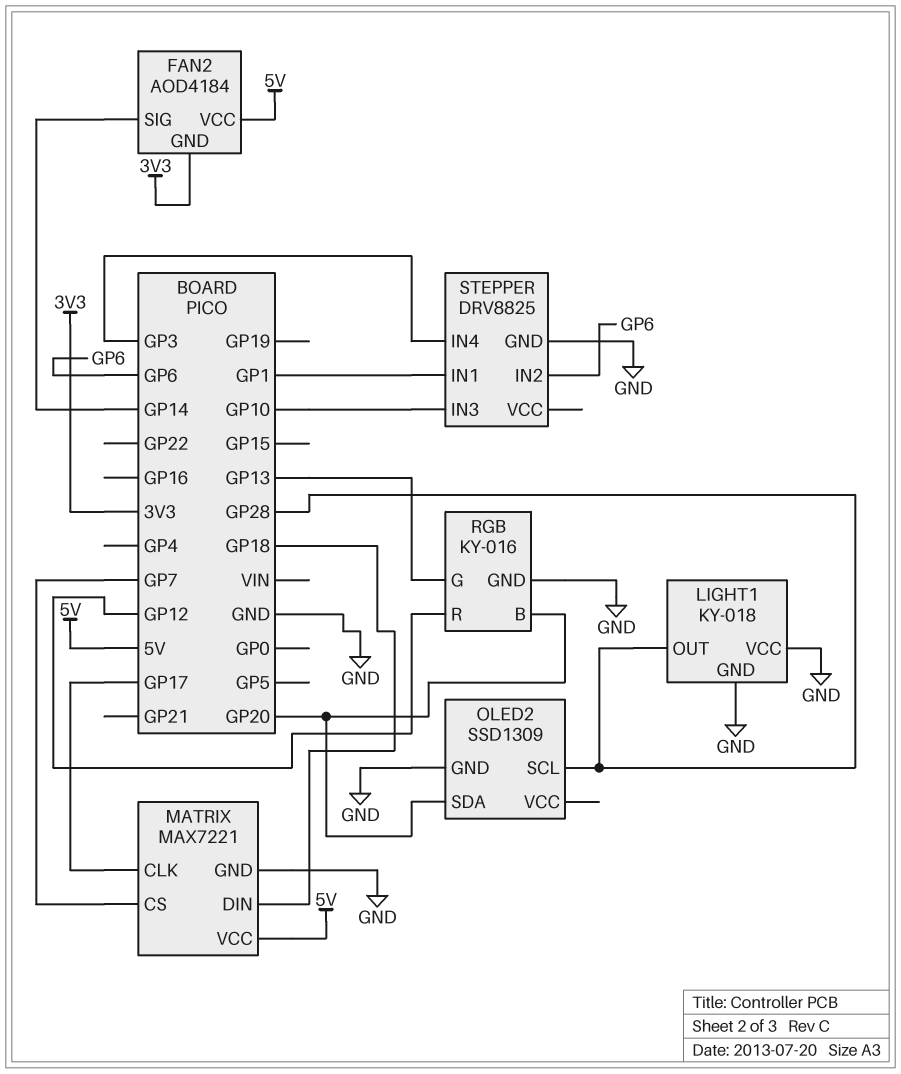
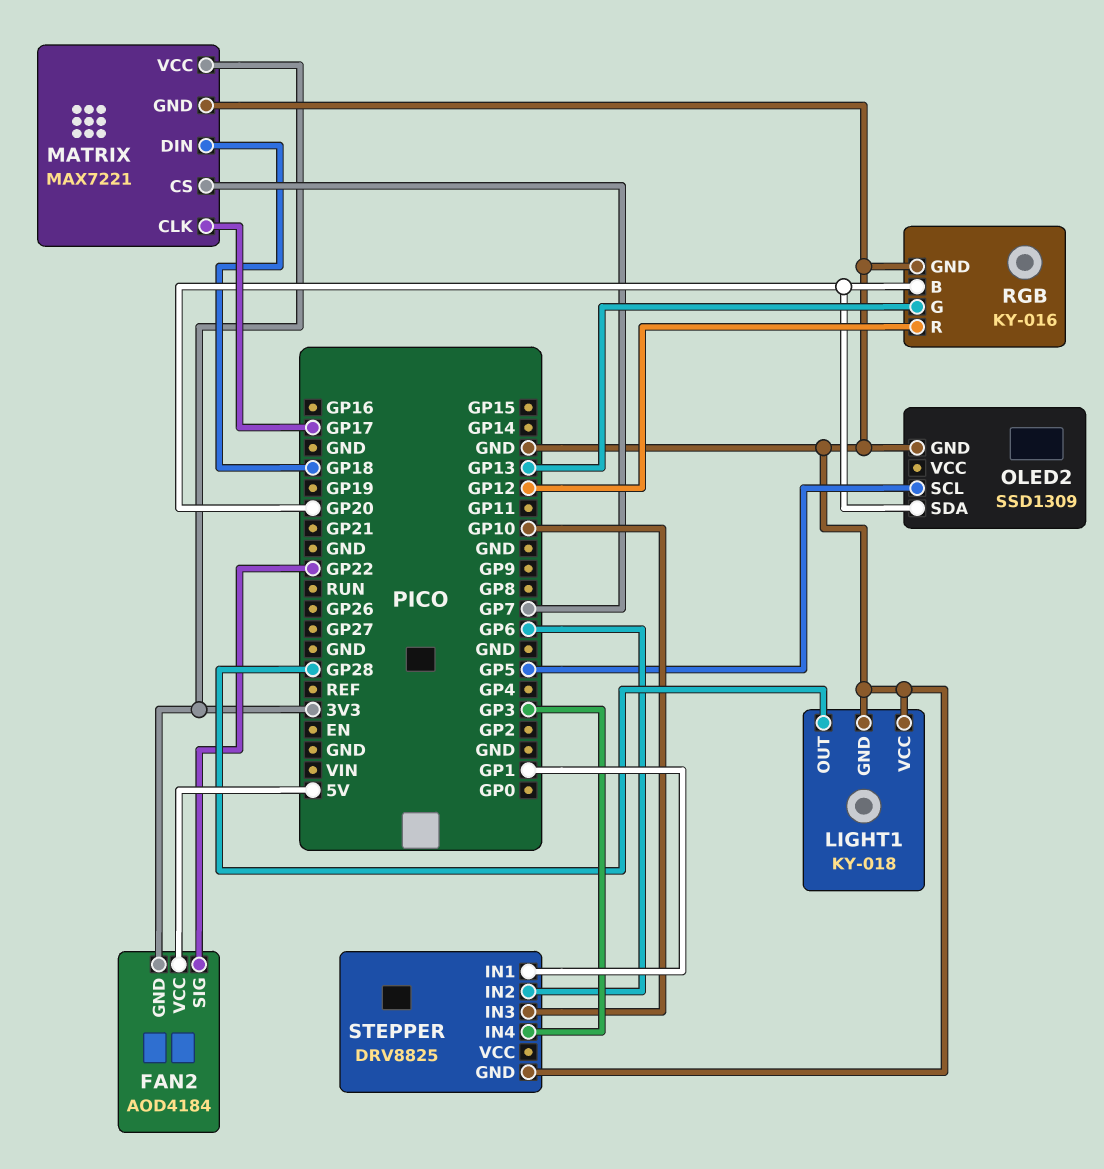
FAN2 pin SIG: GP14 -> GP22
MATRIX pin VCC: 5V -> 3V3
OLED2 pin SCL: GP28 -> GP5

